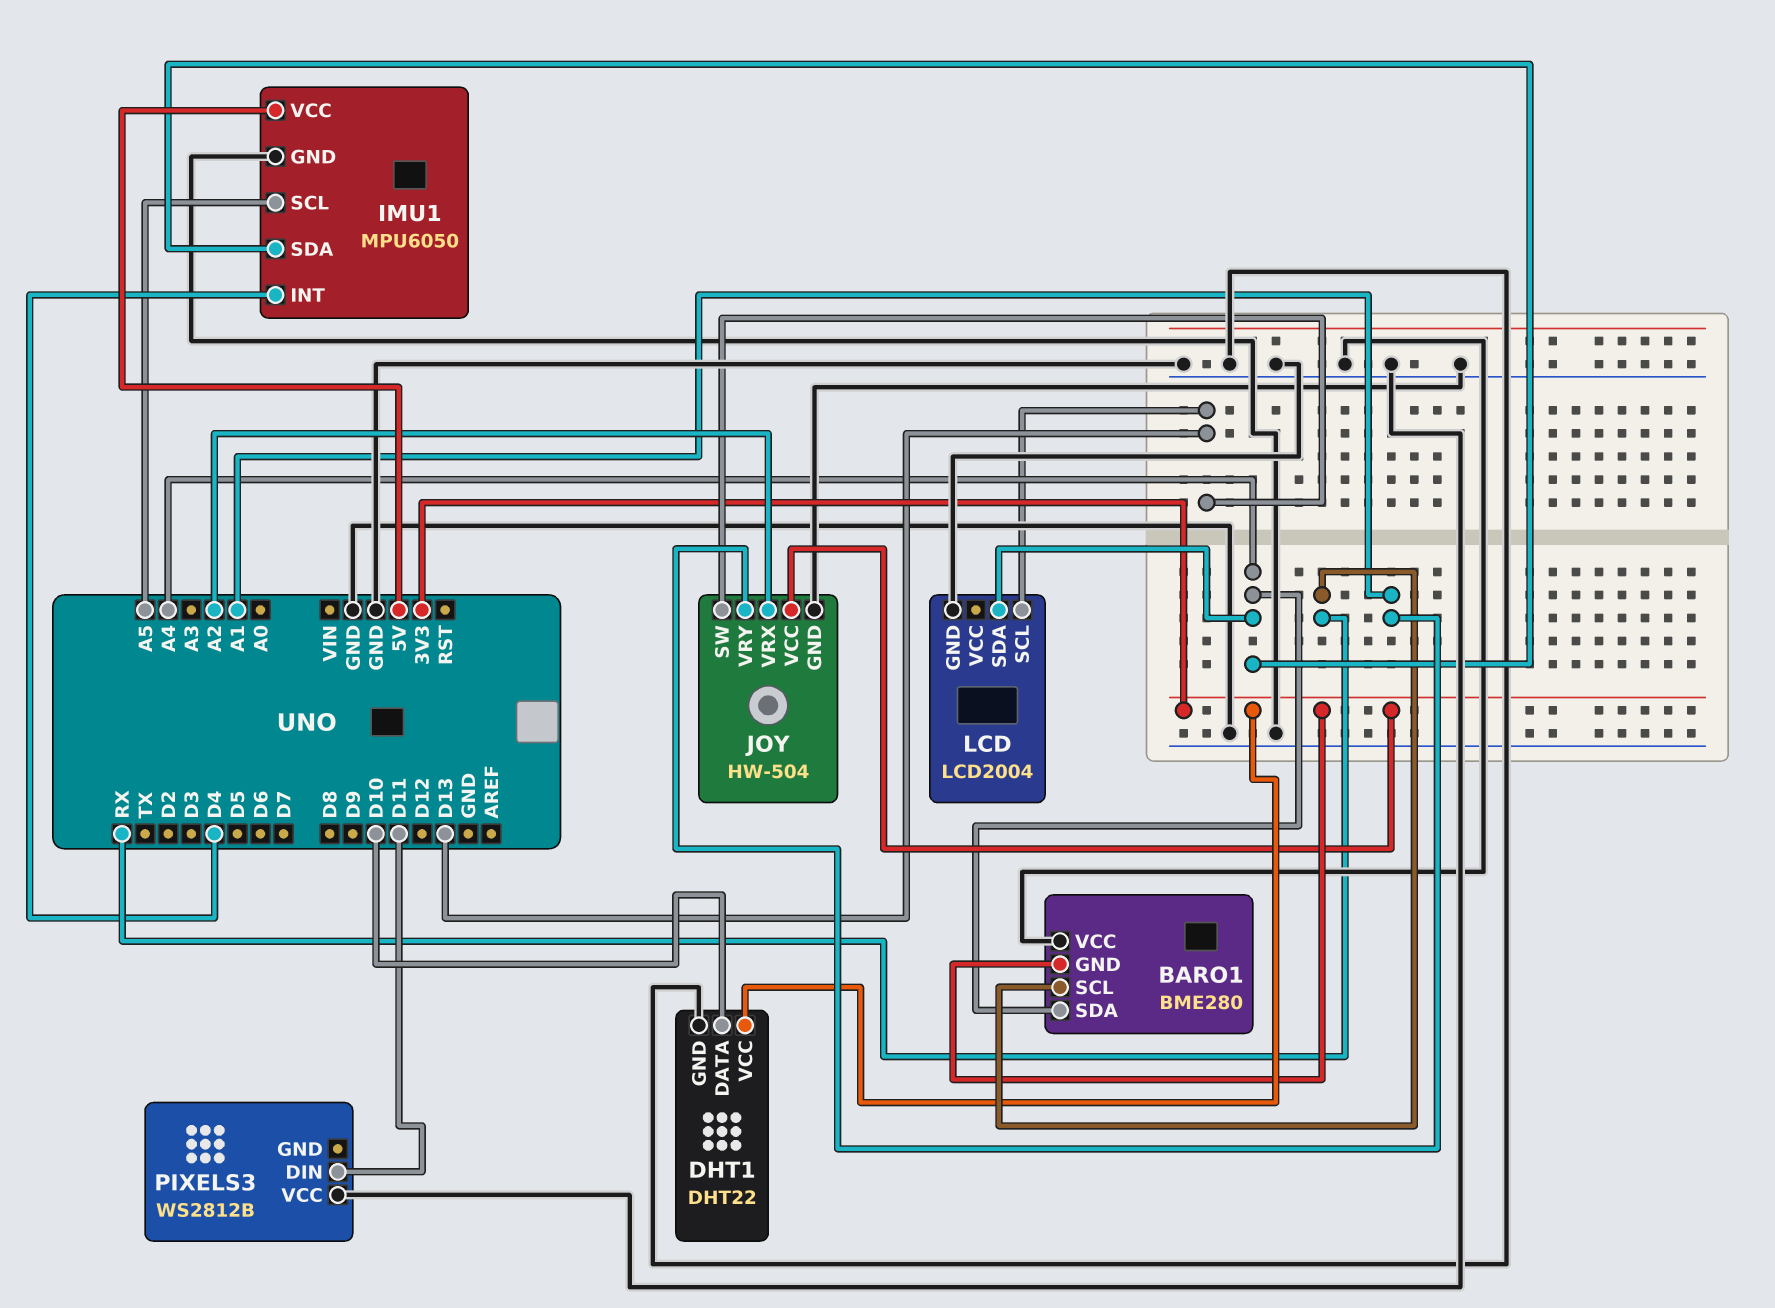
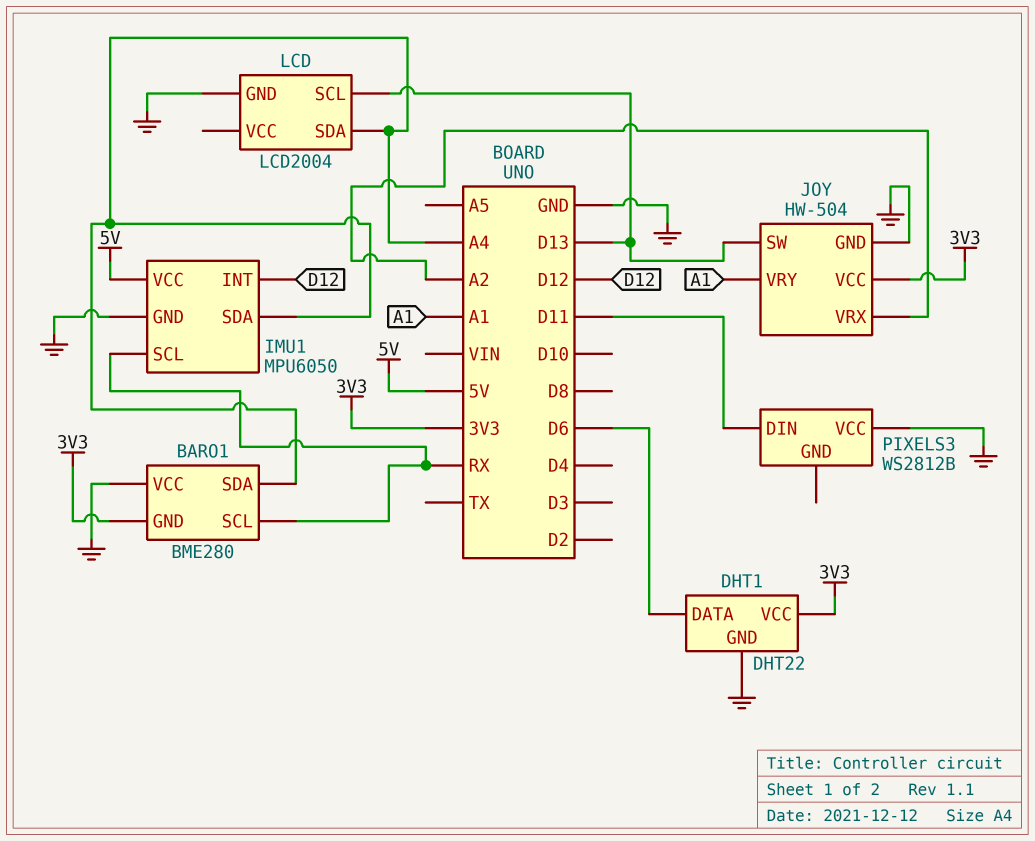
DHT1 pin DATA: D10 -> D6
IMU1 pin INT: D4 -> D12
IMU1 pin SCL: A5 -> RX

